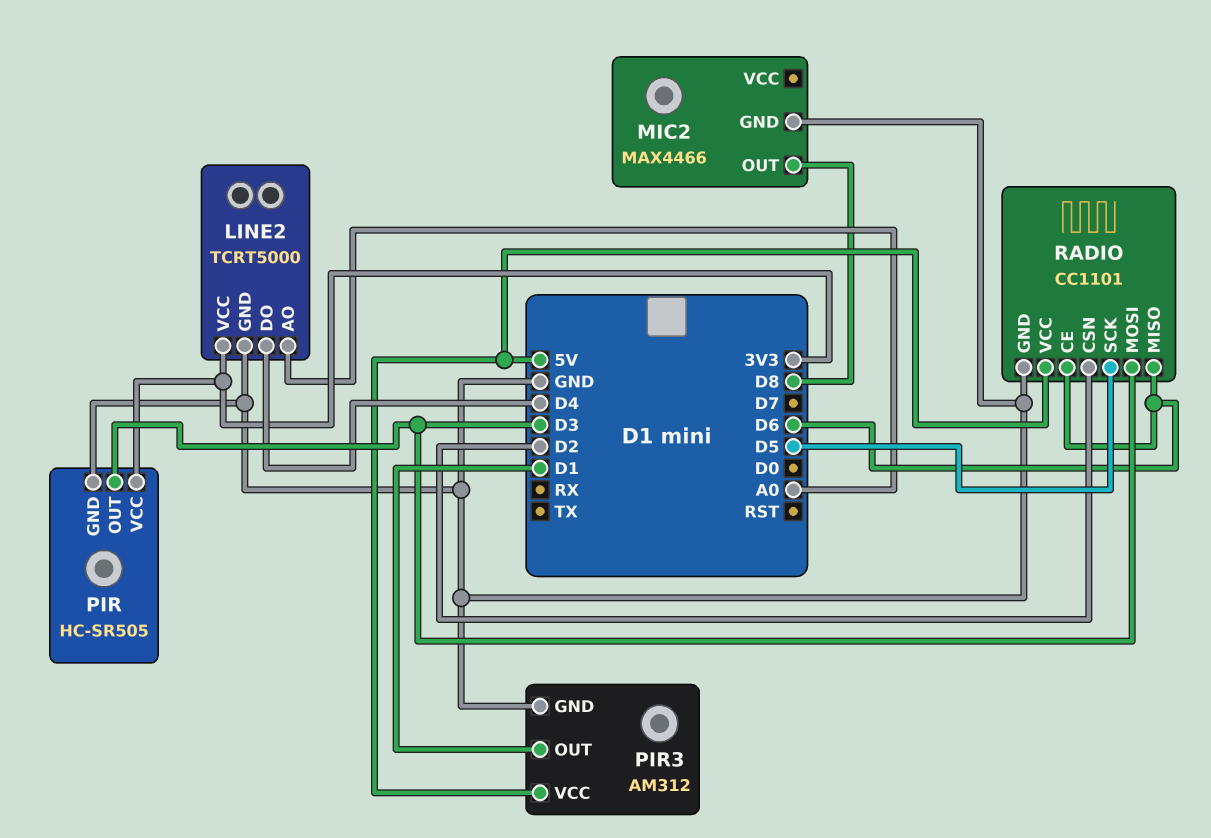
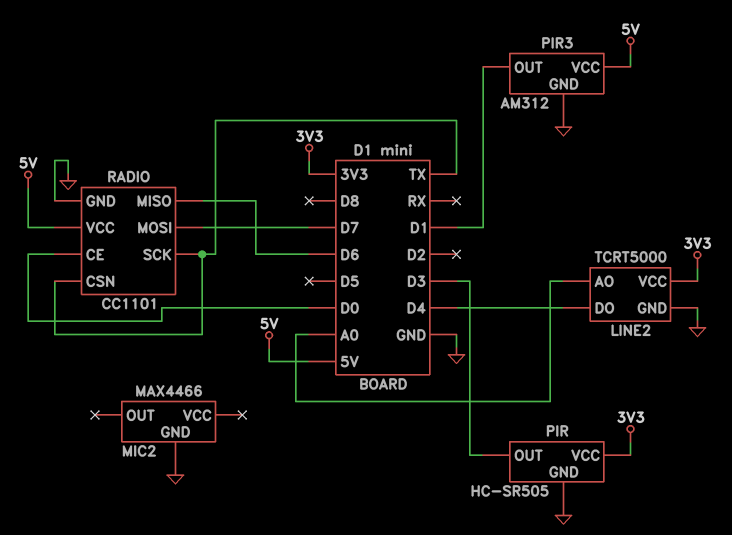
MIC2 pin OUT: D8 -> none
RADIO pin CE: D6 -> D0
RADIO pin CSN: D2 -> TX
RADIO pin MOSI: D3 -> D7
RADIO pin SCK: D5 -> TX

